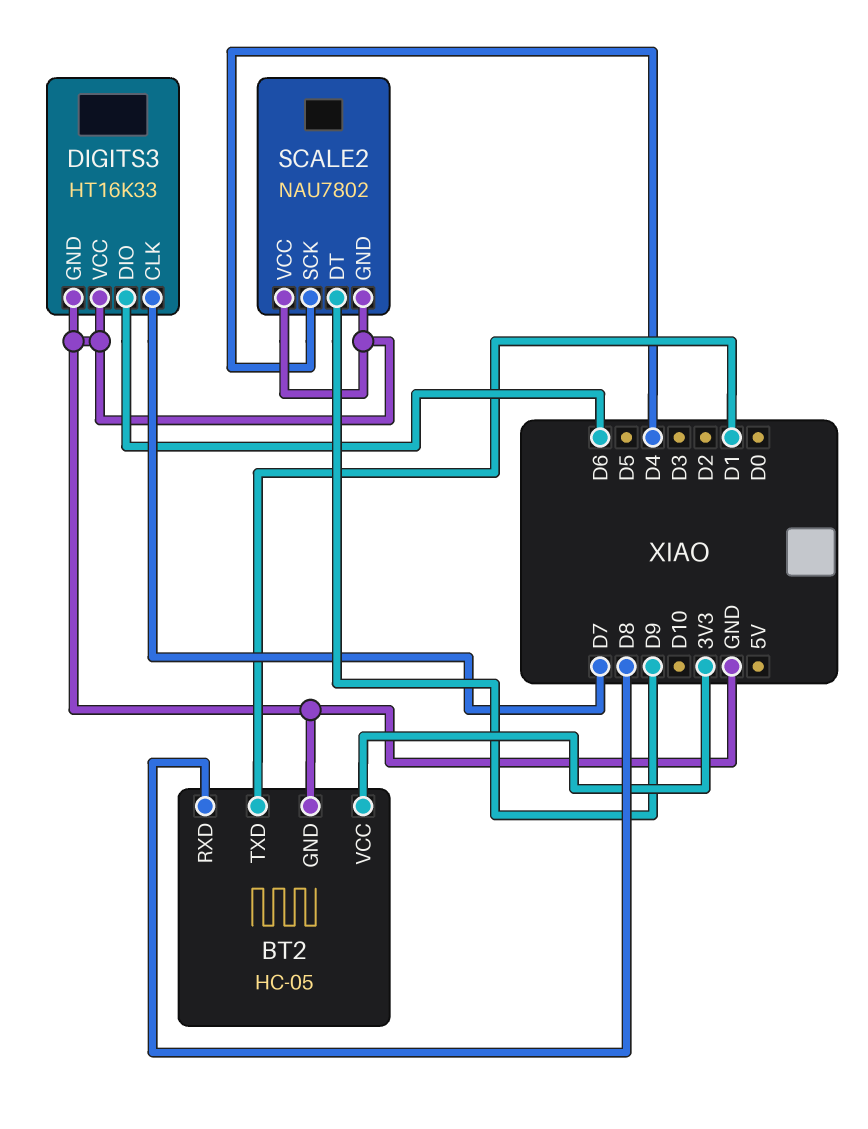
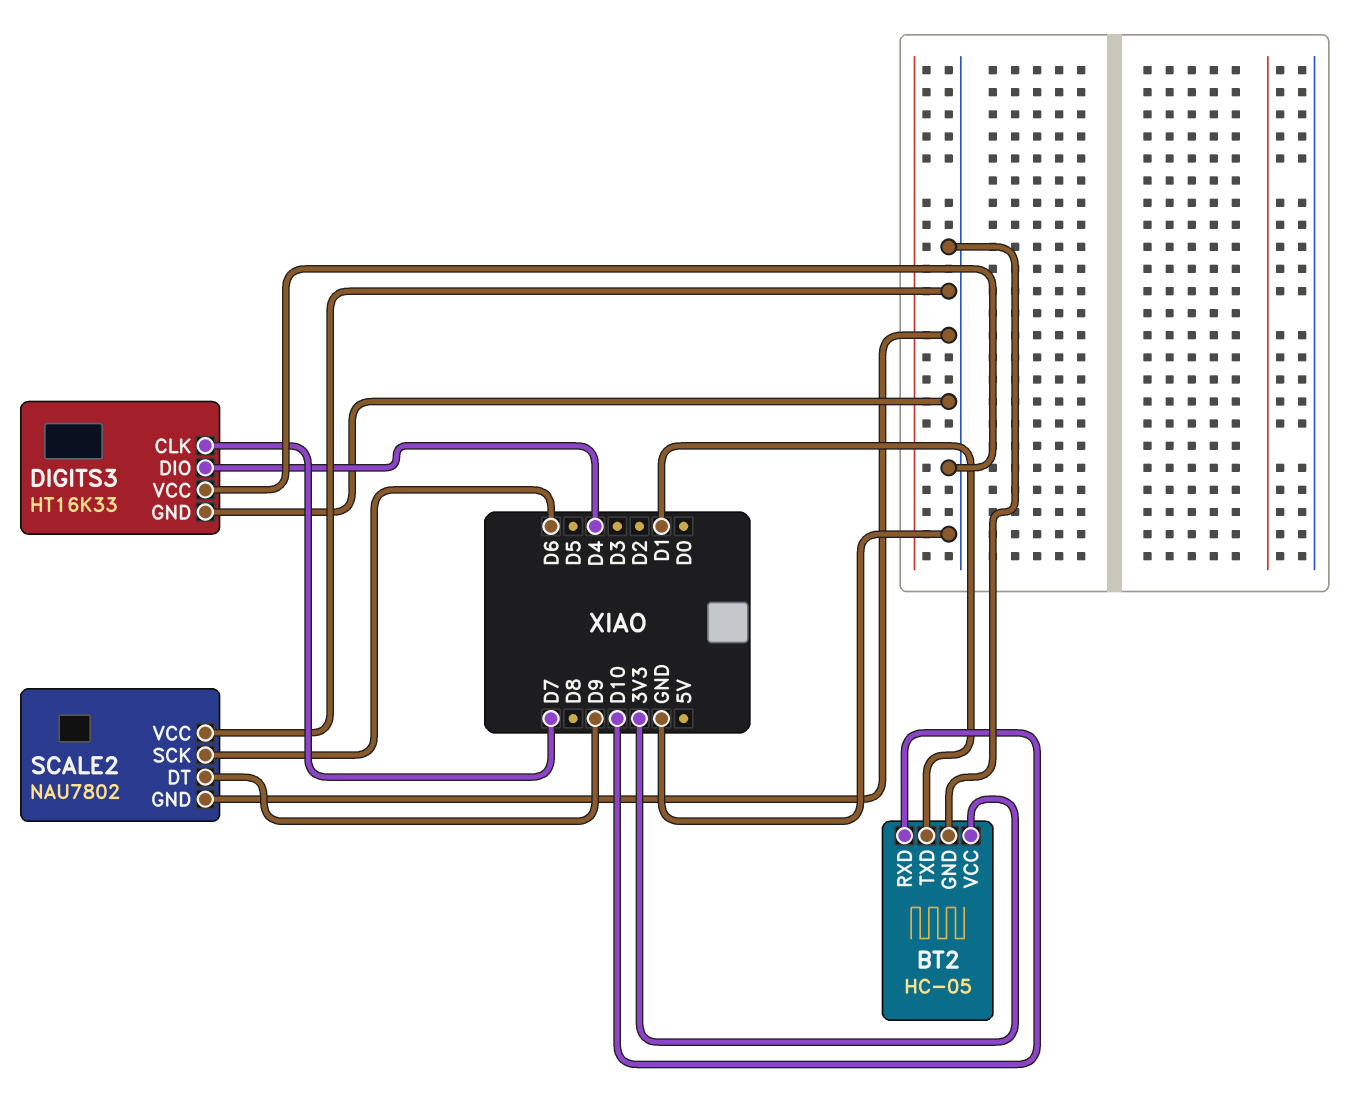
BT2 pin RXD: D8 -> D10
DIGITS3 pin DIO: D6 -> D4
SCALE2 pin SCK: D4 -> D6

